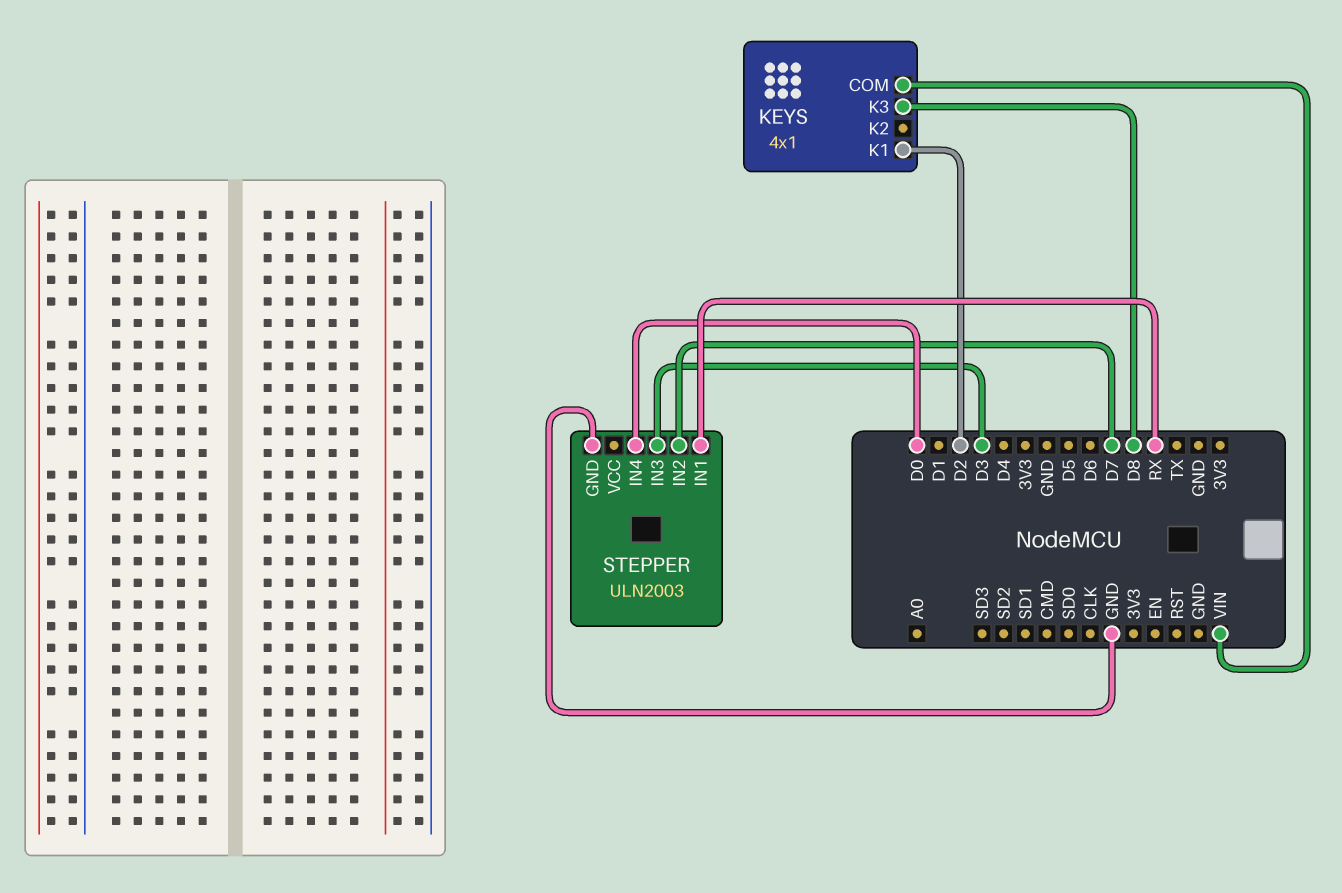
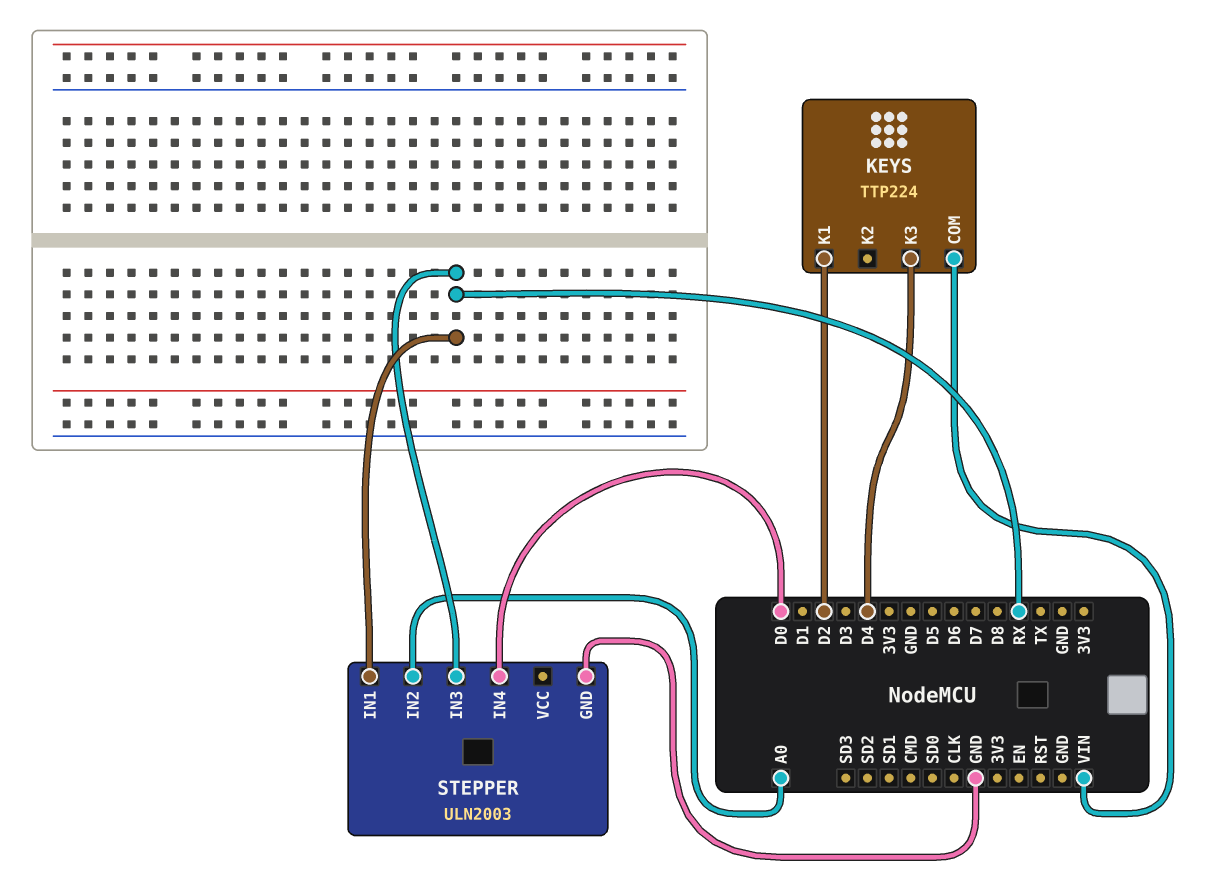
KEYS: 4x1 -> TTP224
KEYS pin K3: D8 -> D4
STEPPER pin IN2: D7 -> A0
STEPPER pin IN3: D3 -> RX

